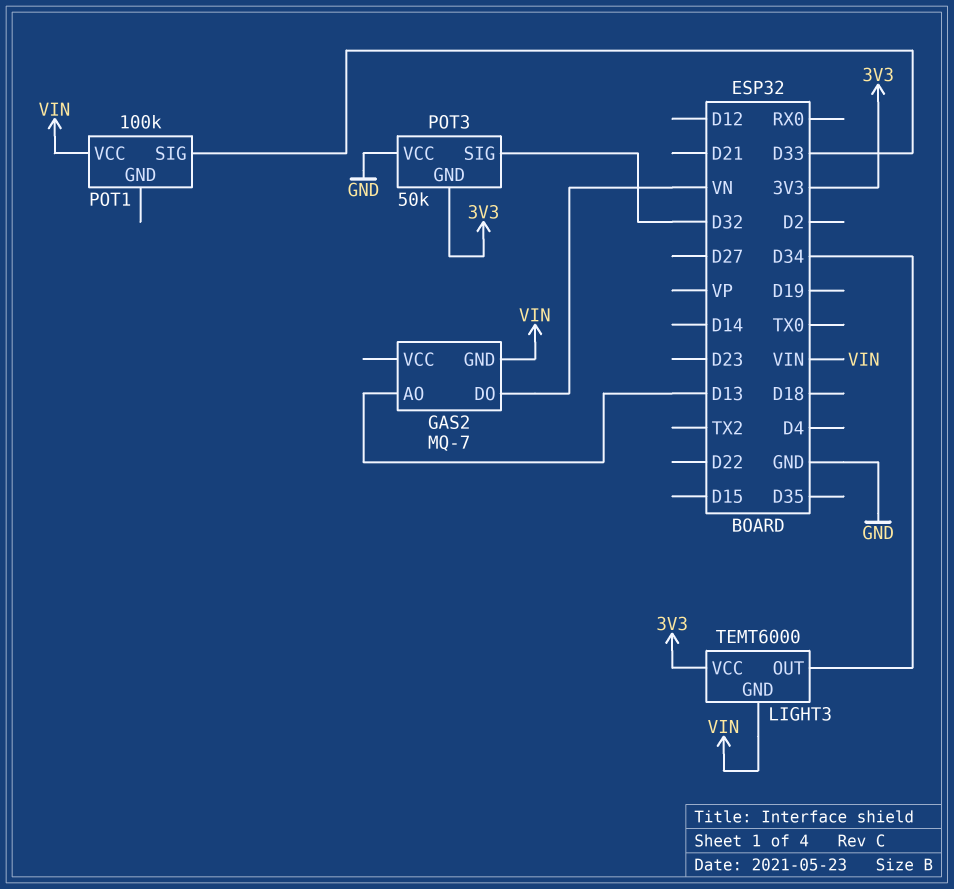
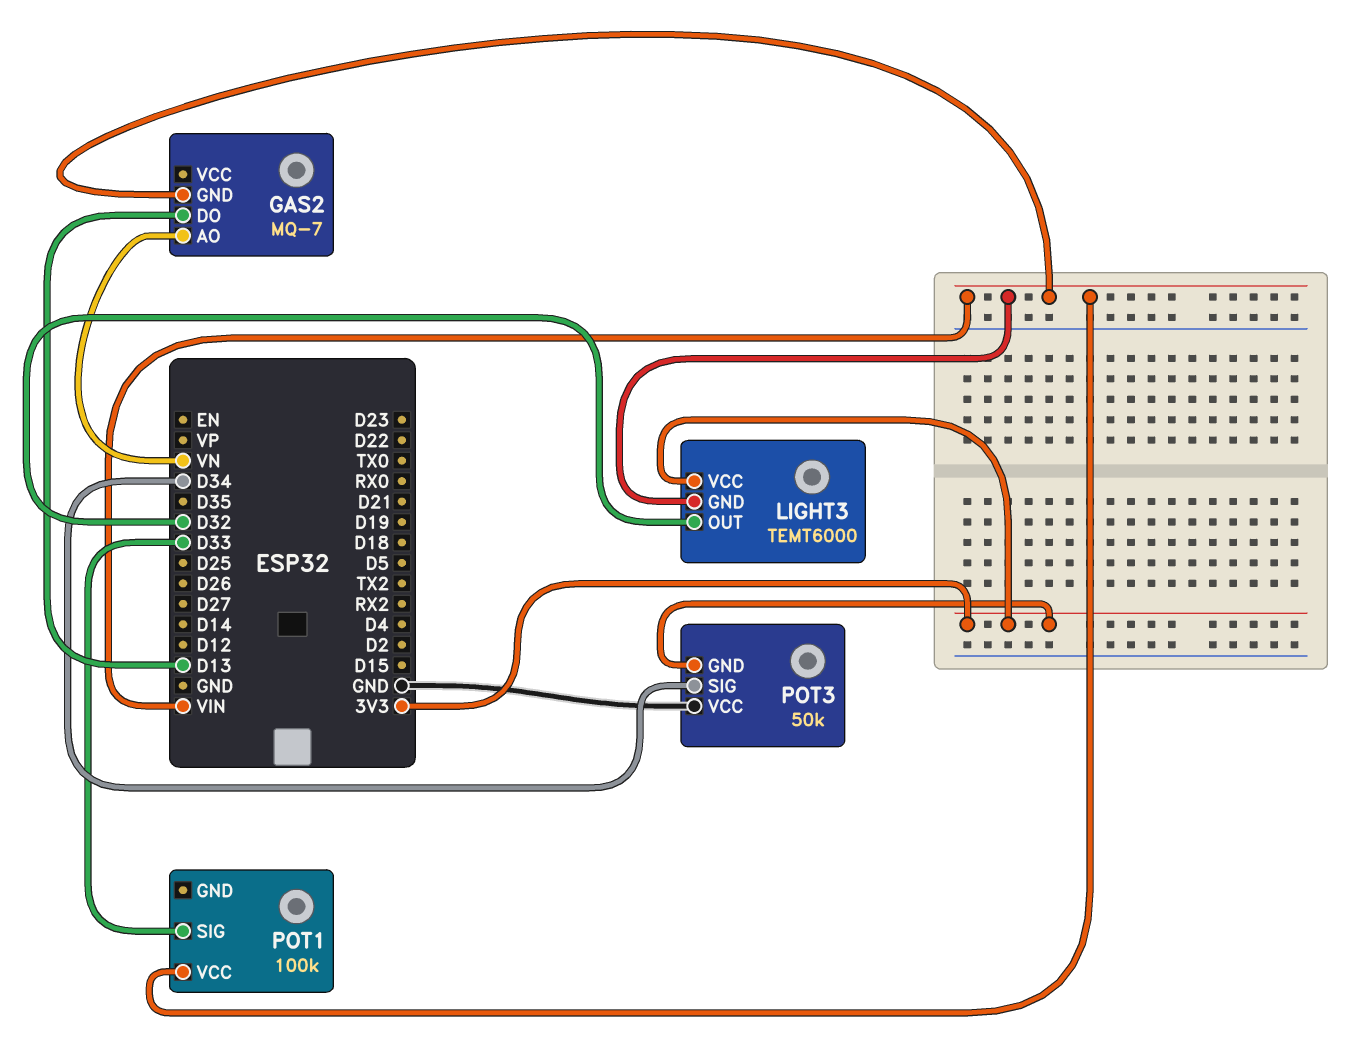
GAS2 pin AO: D13 -> VN
GAS2 pin DO: VN -> D13
LIGHT3 pin OUT: D34 -> D32
POT3 pin SIG: D32 -> D34

